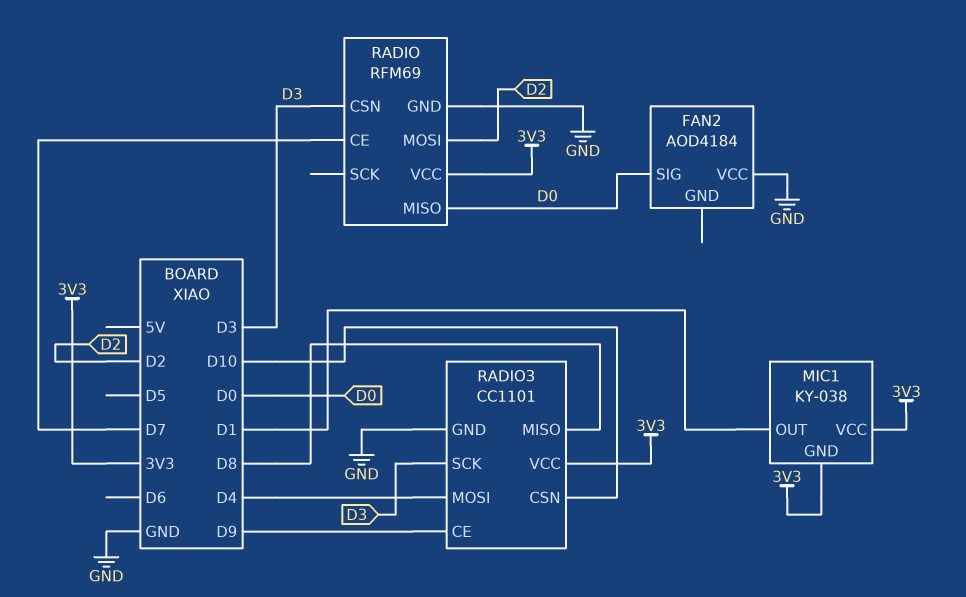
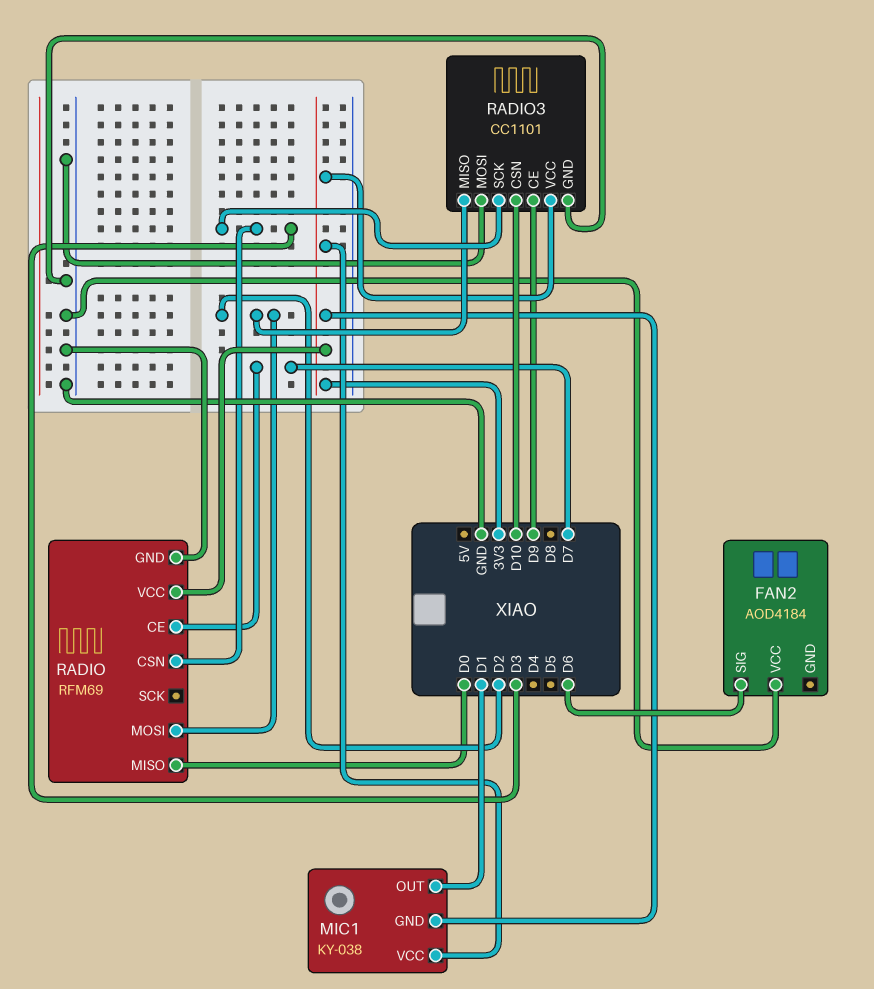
FAN2 pin SIG: D0 -> D6
RADIO3 pin MISO: D8 -> D2
RADIO3 pin MOSI: D4 -> GND

